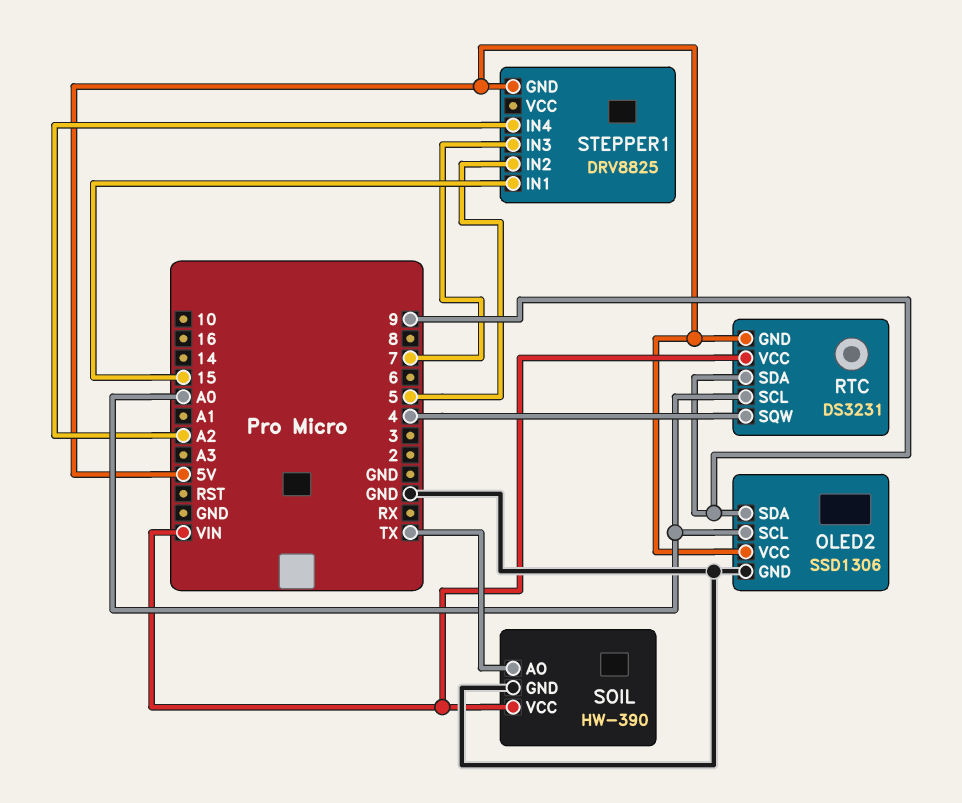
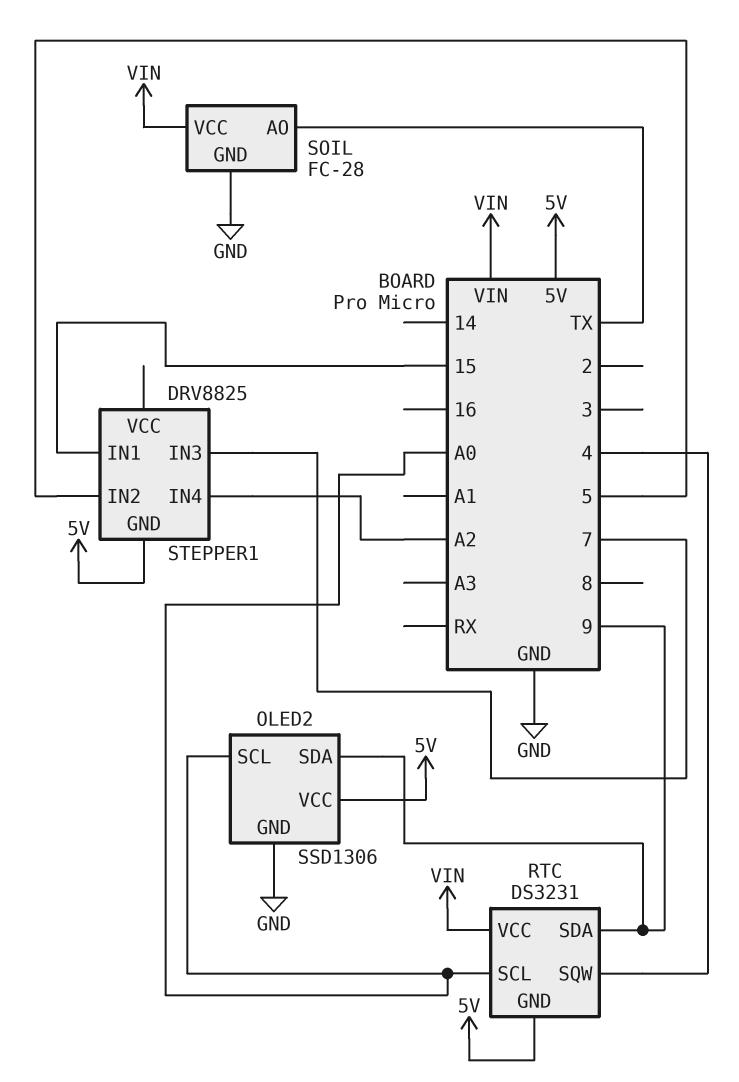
SOIL: HW-390 -> FC-28

